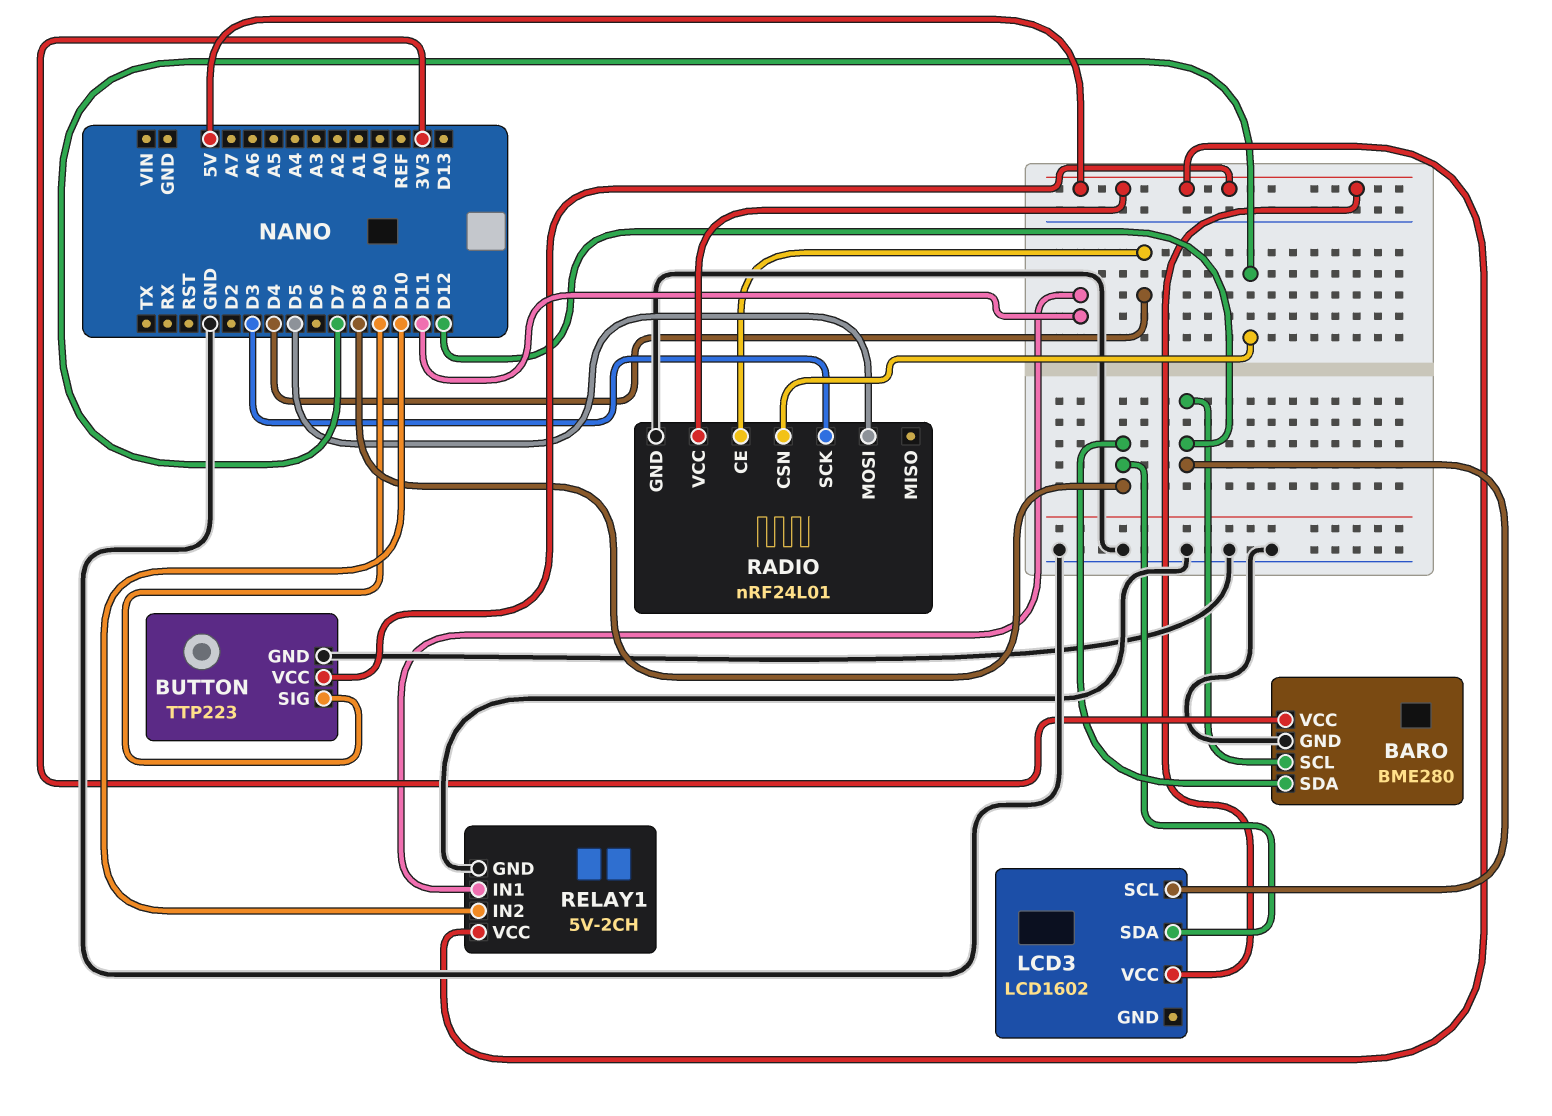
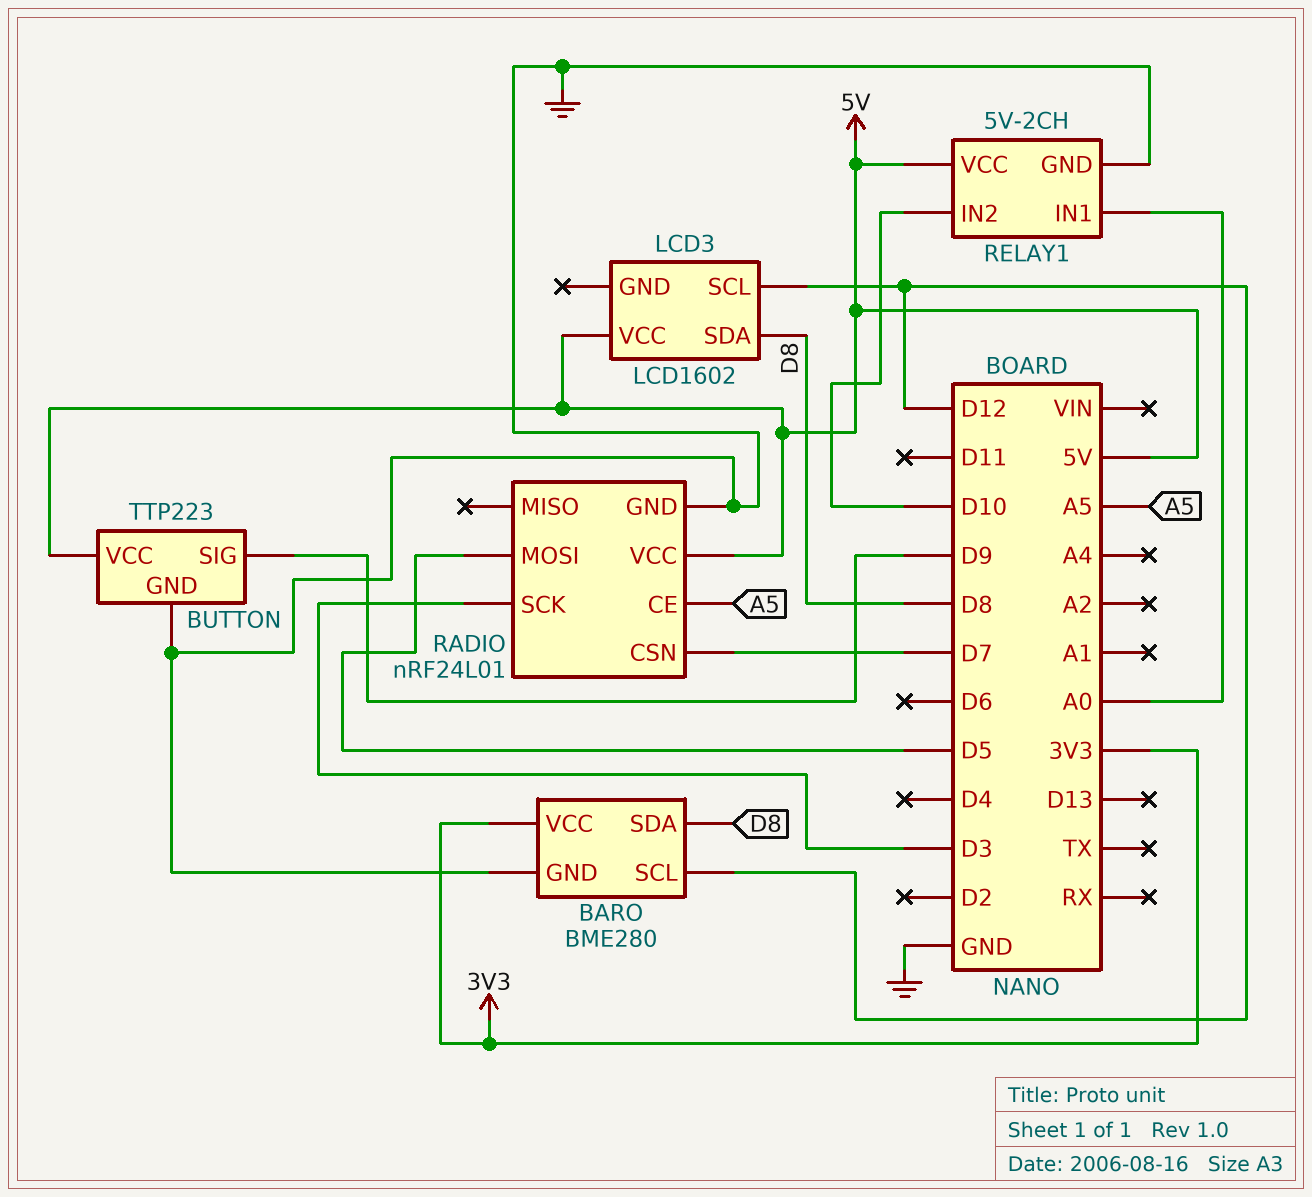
RADIO pin CE: D4 -> A5
RELAY1 pin IN1: D11 -> A0

